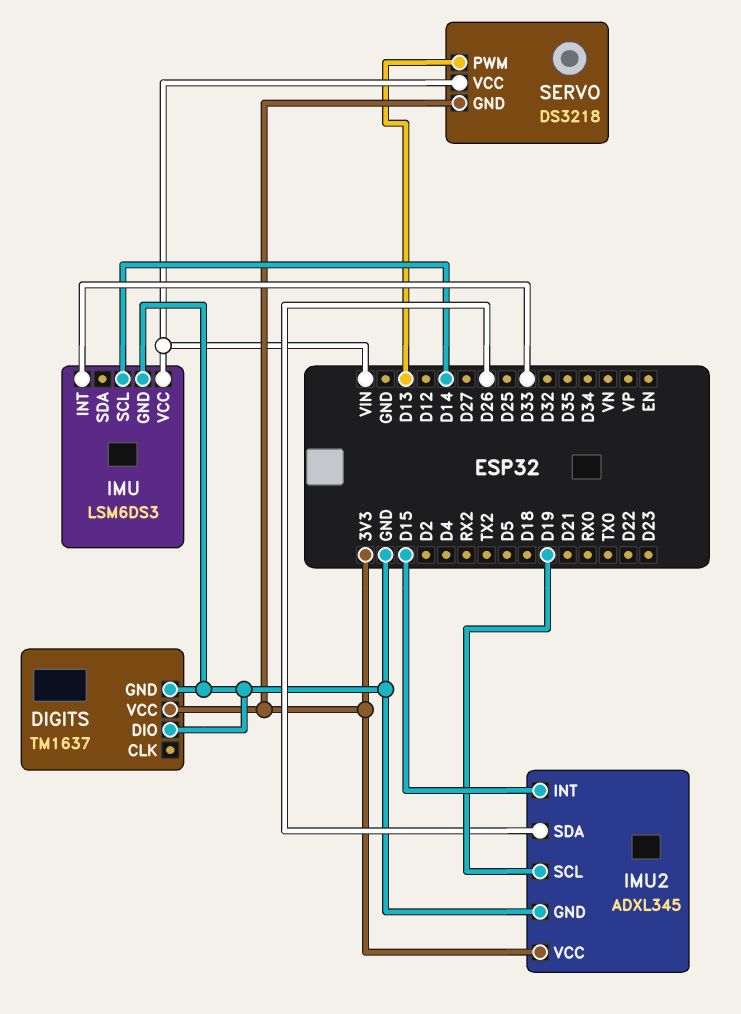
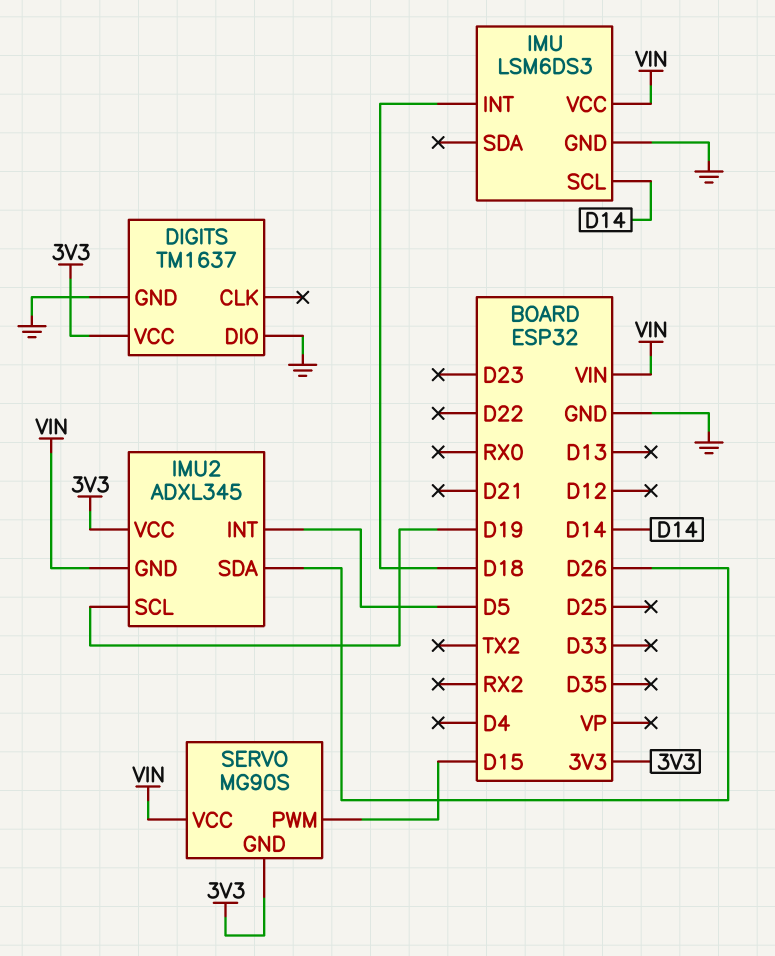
IMU pin INT: D33 -> D18
IMU2 pin GND: GND -> VIN
IMU2 pin INT: D15 -> D5
SERVO: DS3218 -> MG90S
SERVO pin PWM: D13 -> D15

